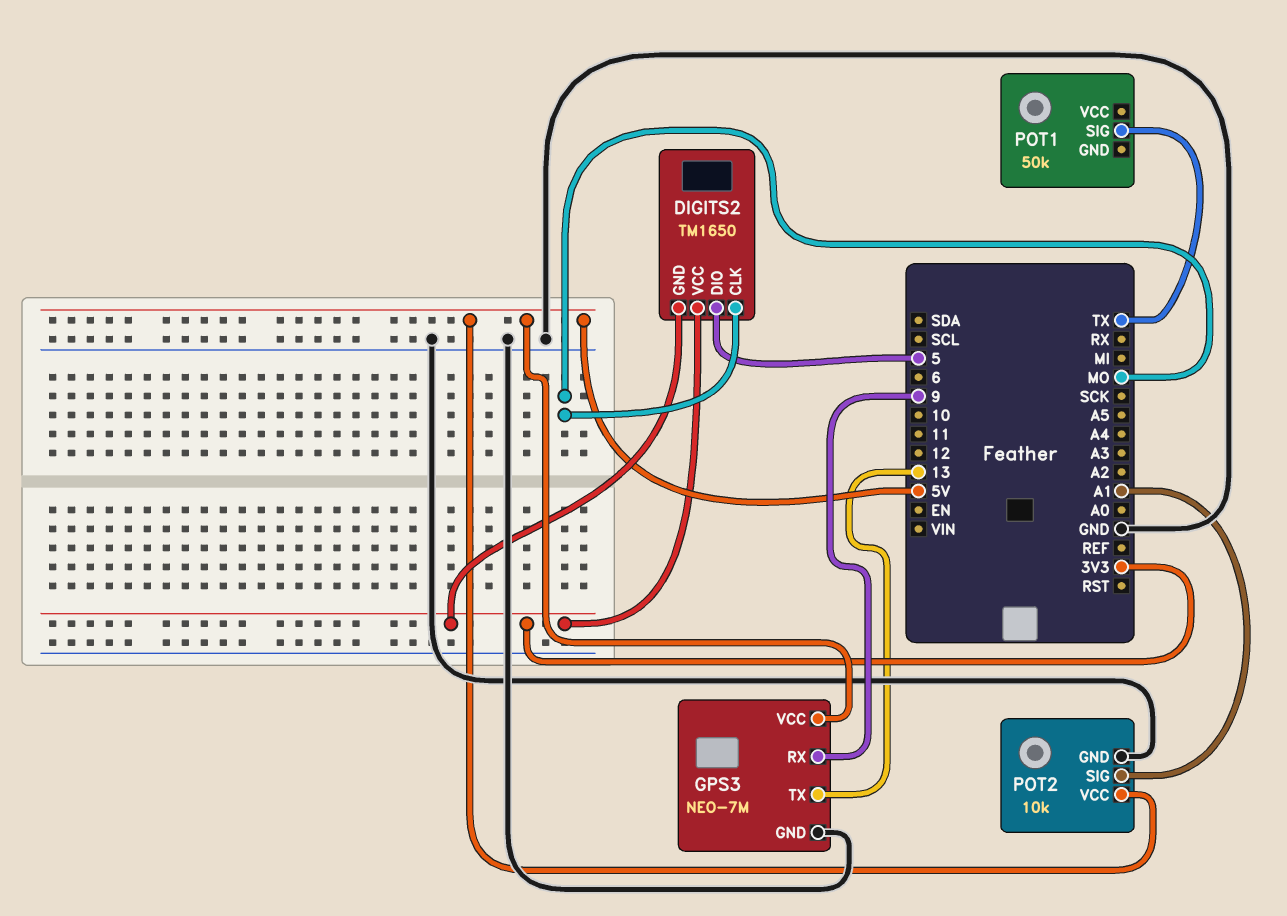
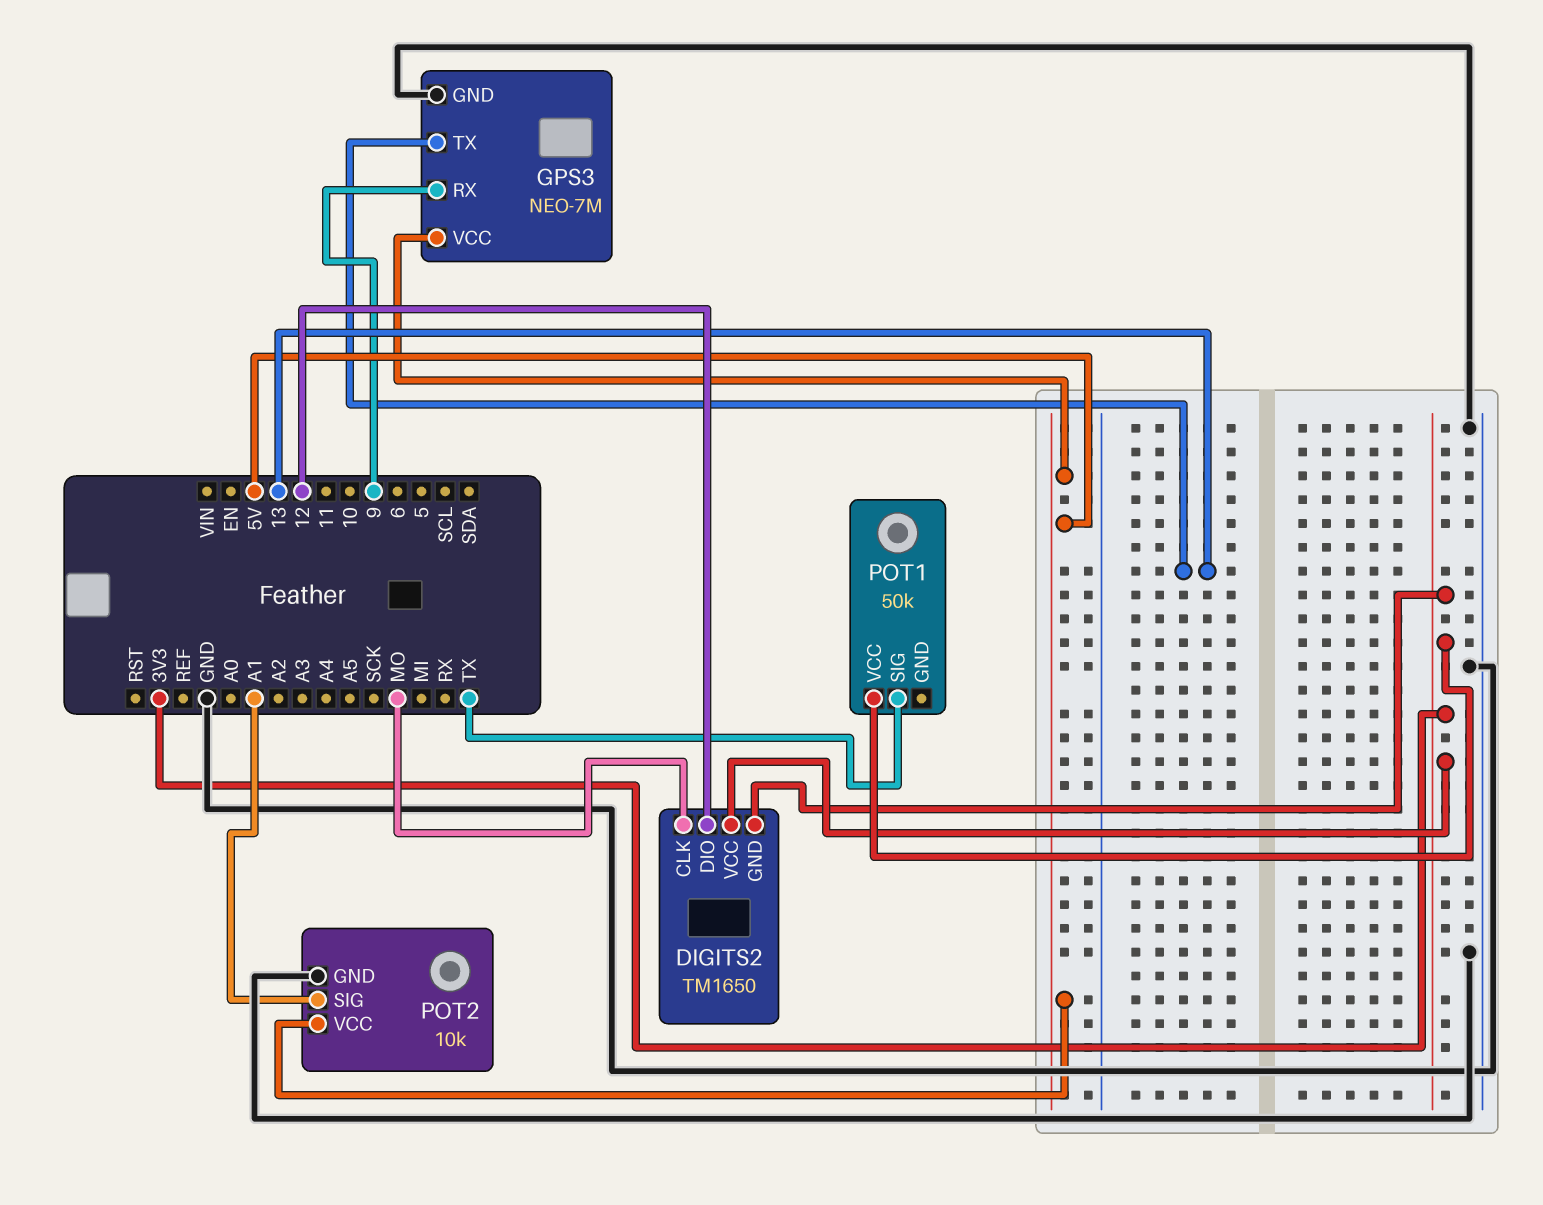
DIGITS2 pin DIO: 5 -> 12
POT1 pin VCC: none -> 3V3

